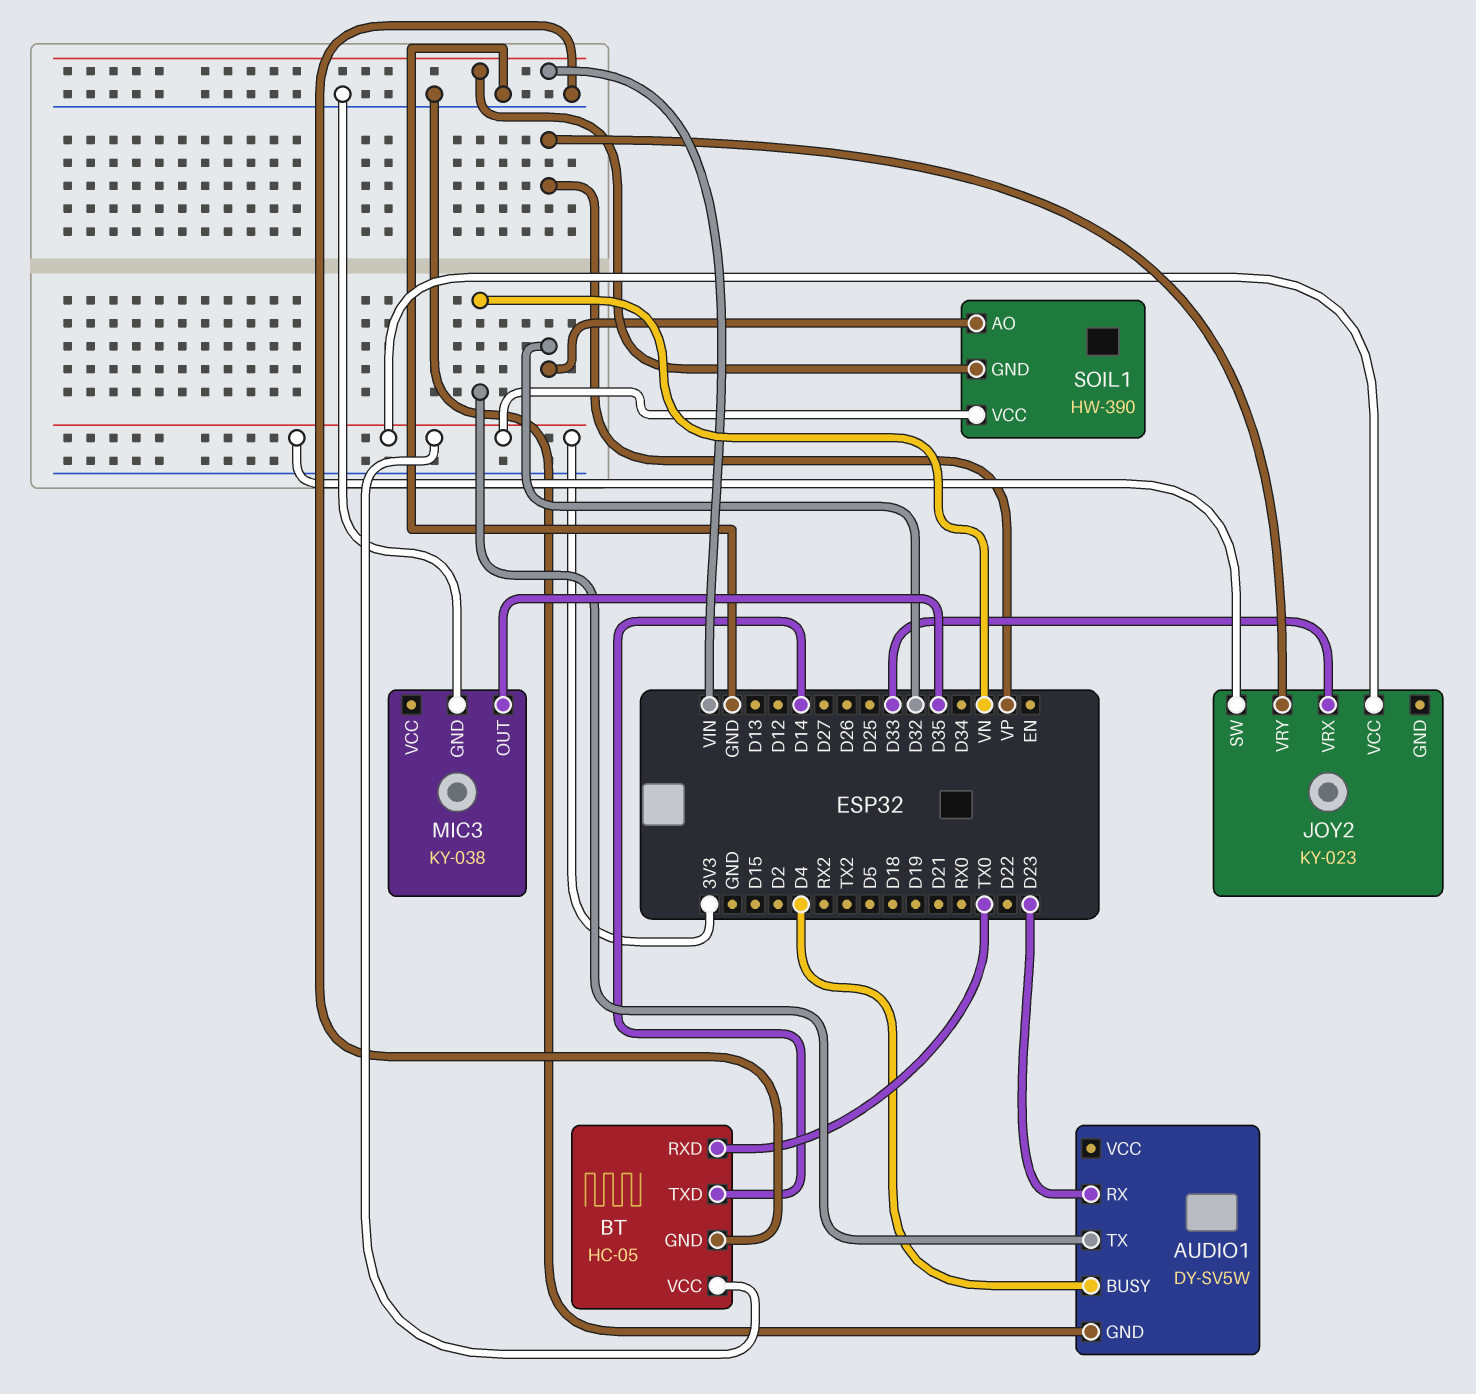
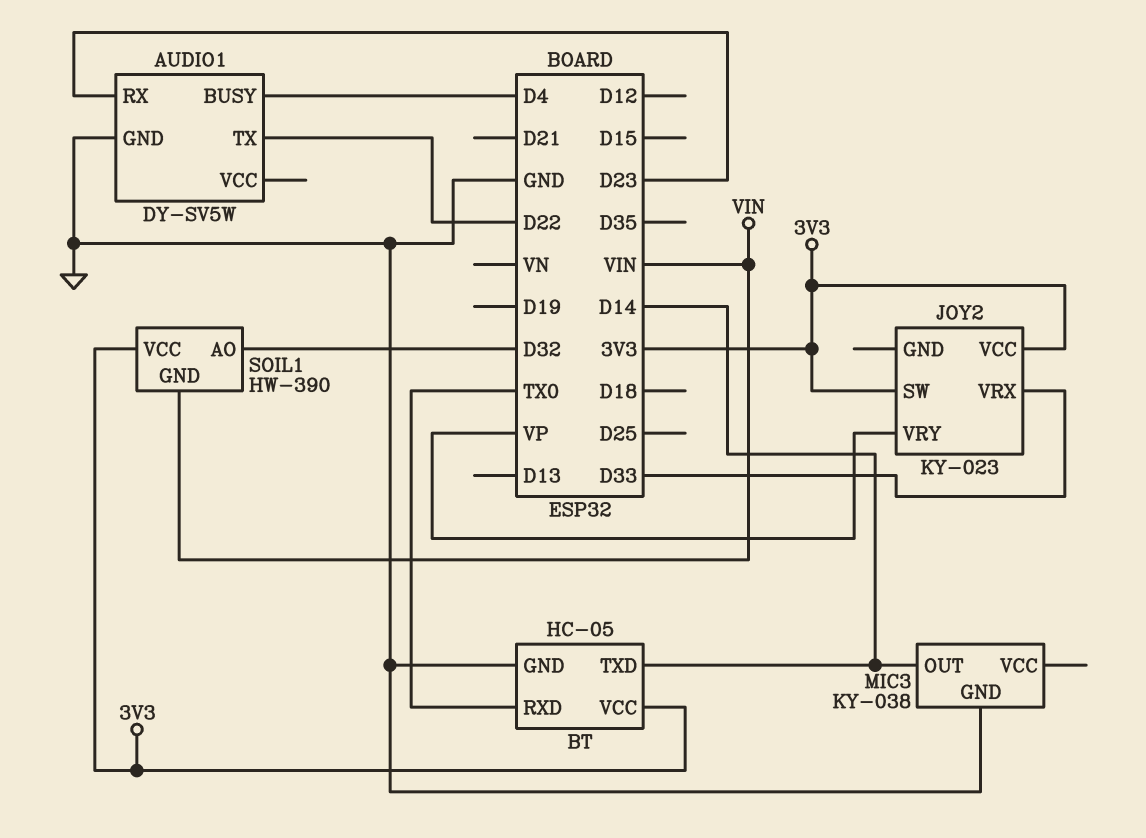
AUDIO1 pin TX: VN -> D22
MIC3 pin OUT: D35 -> D14

